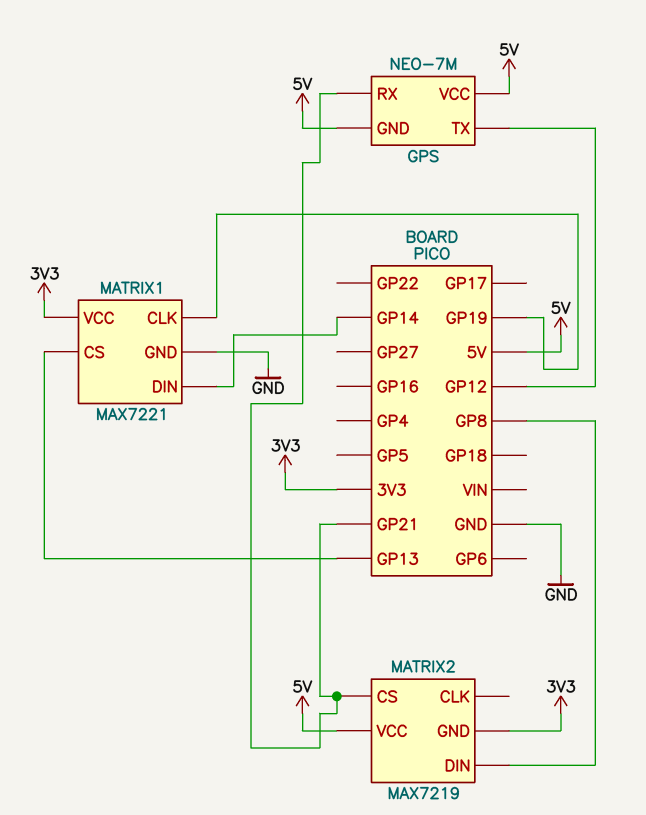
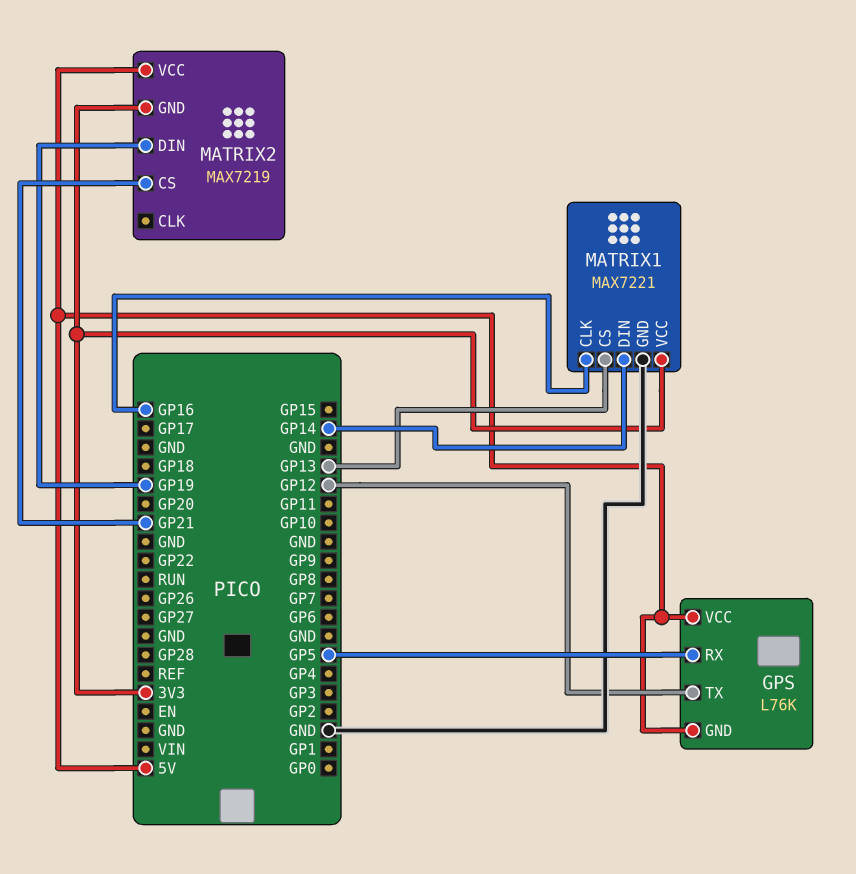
GPS: NEO-7M -> L76K
GPS pin RX: GP21 -> GP5
MATRIX1 pin CLK: GP19 -> GP16
MATRIX2 pin DIN: GP8 -> GP19

